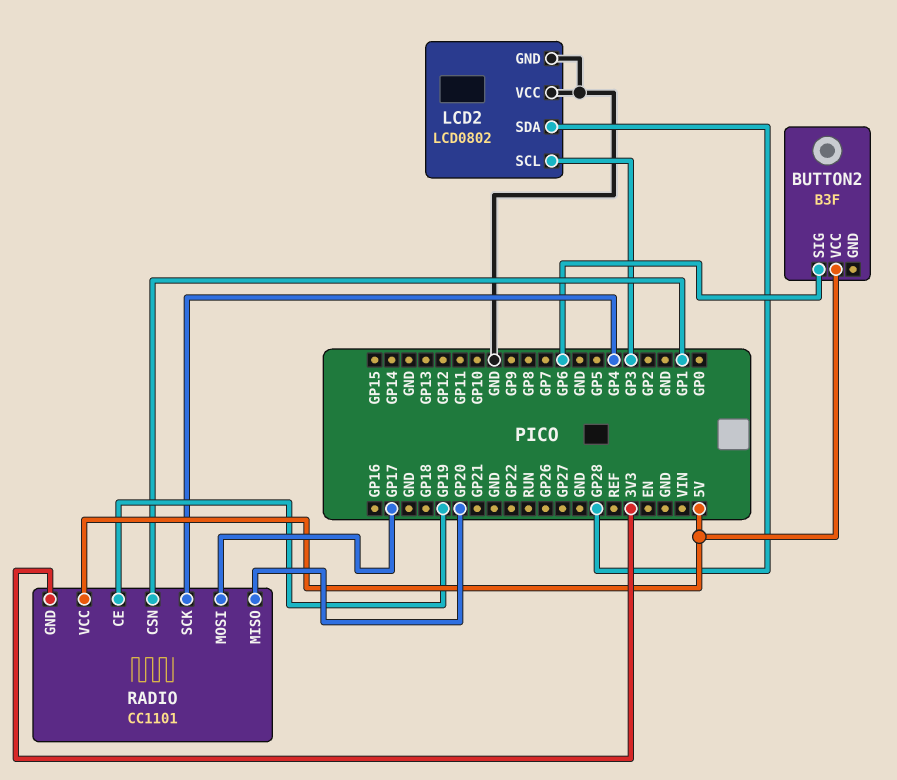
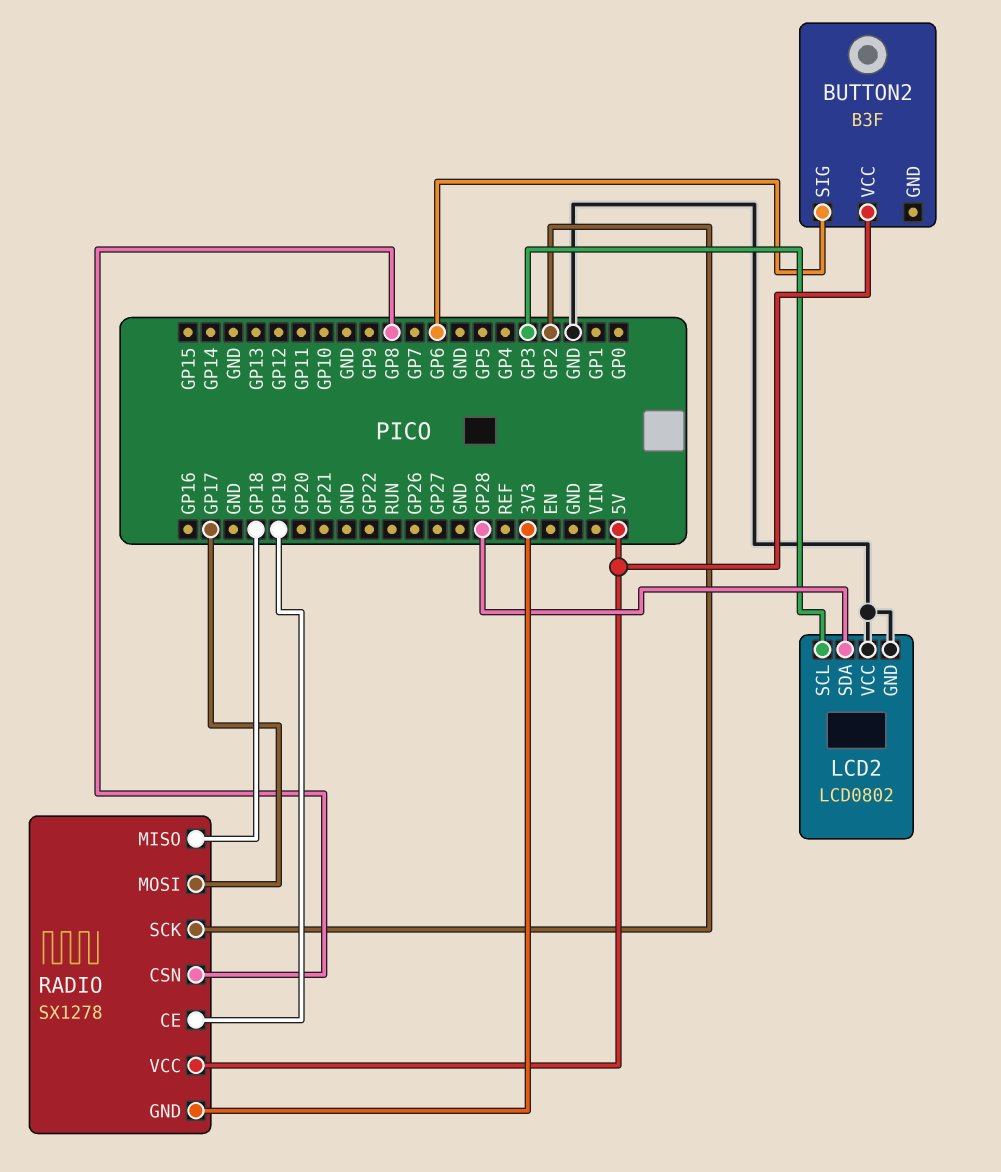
RADIO: CC1101 -> SX1278
RADIO pin CSN: GP1 -> GP8
RADIO pin MISO: GP20 -> GP18
RADIO pin SCK: GP4 -> GP2

